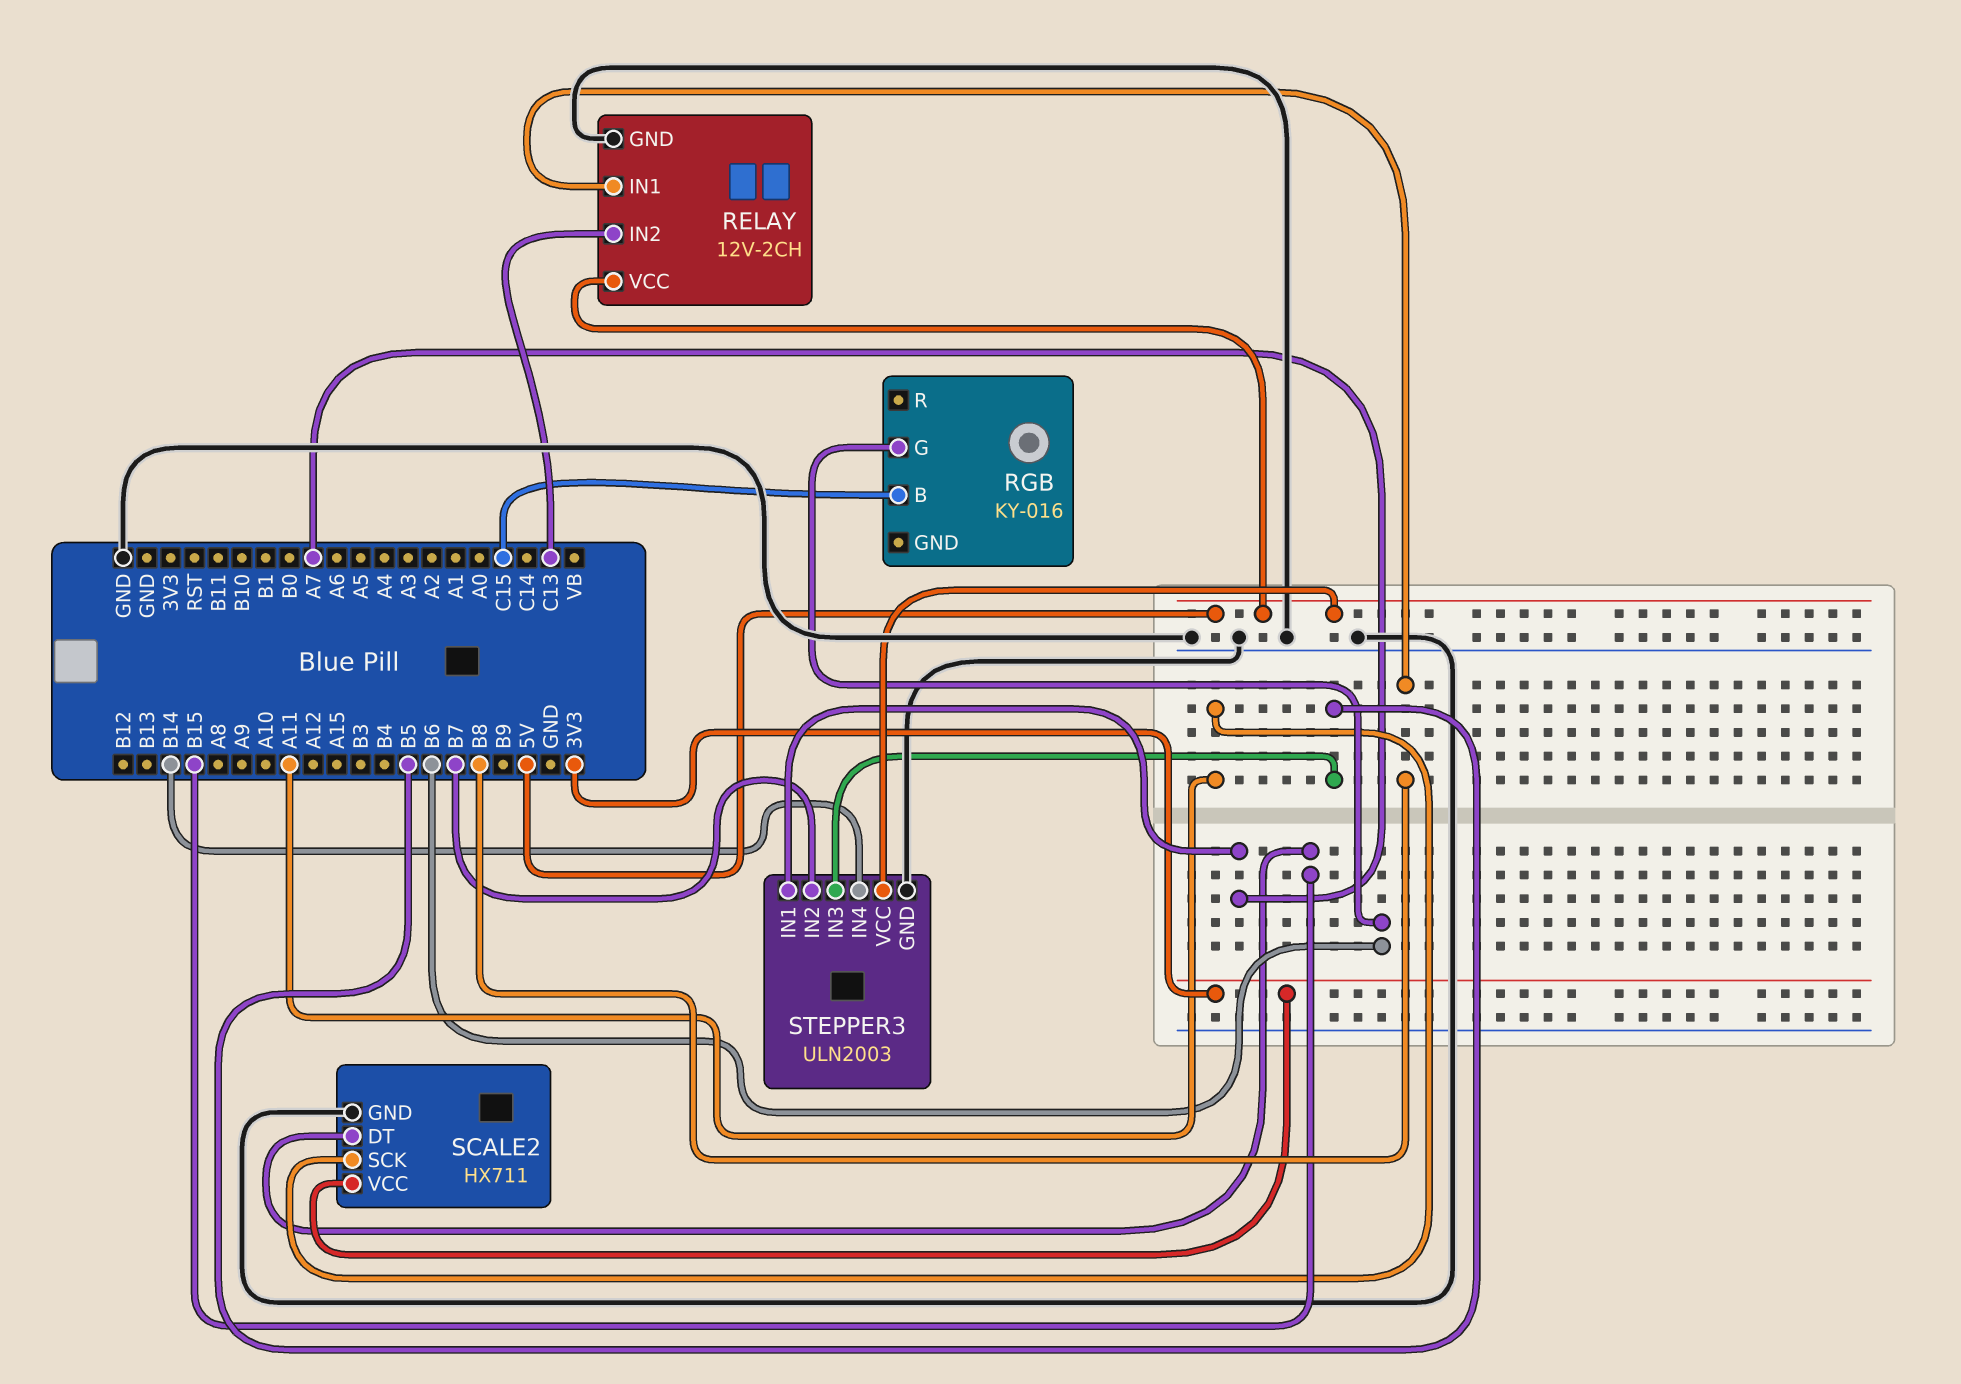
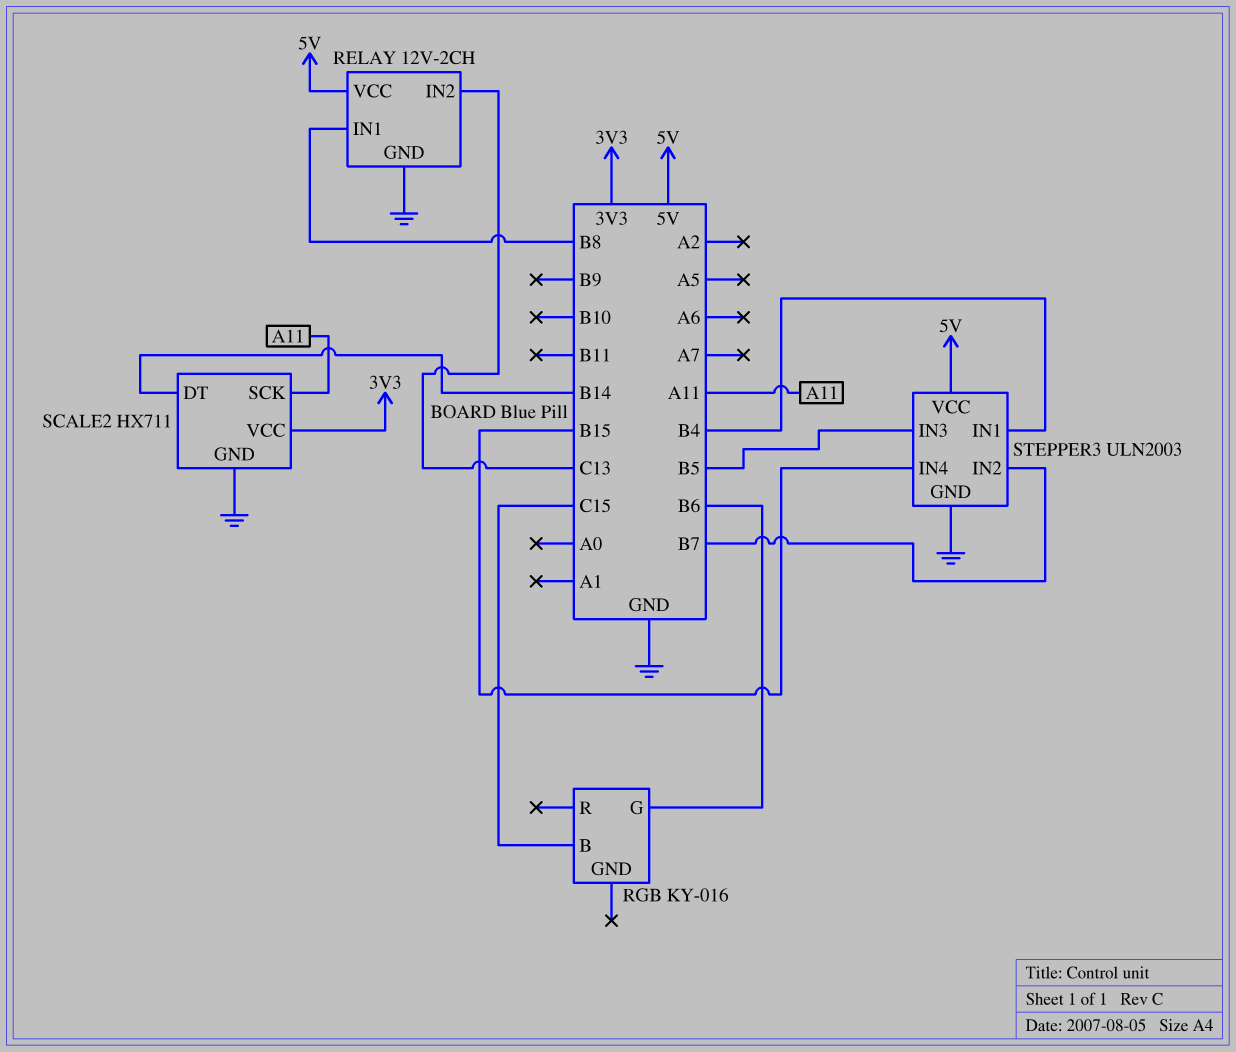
SCALE2 pin DT: B15 -> B14
STEPPER3 pin IN1: A7 -> B4
STEPPER3 pin IN4: B14 -> B15

